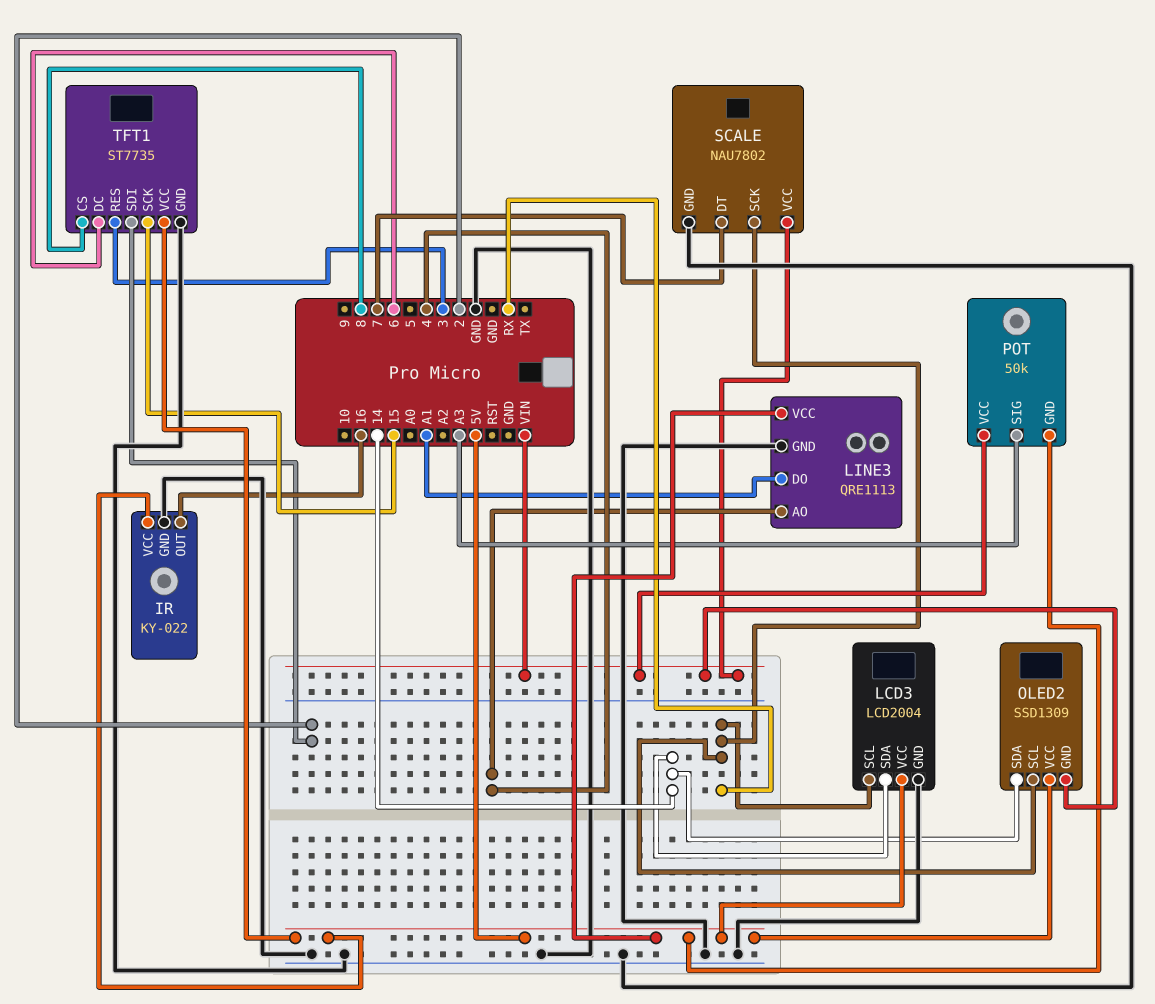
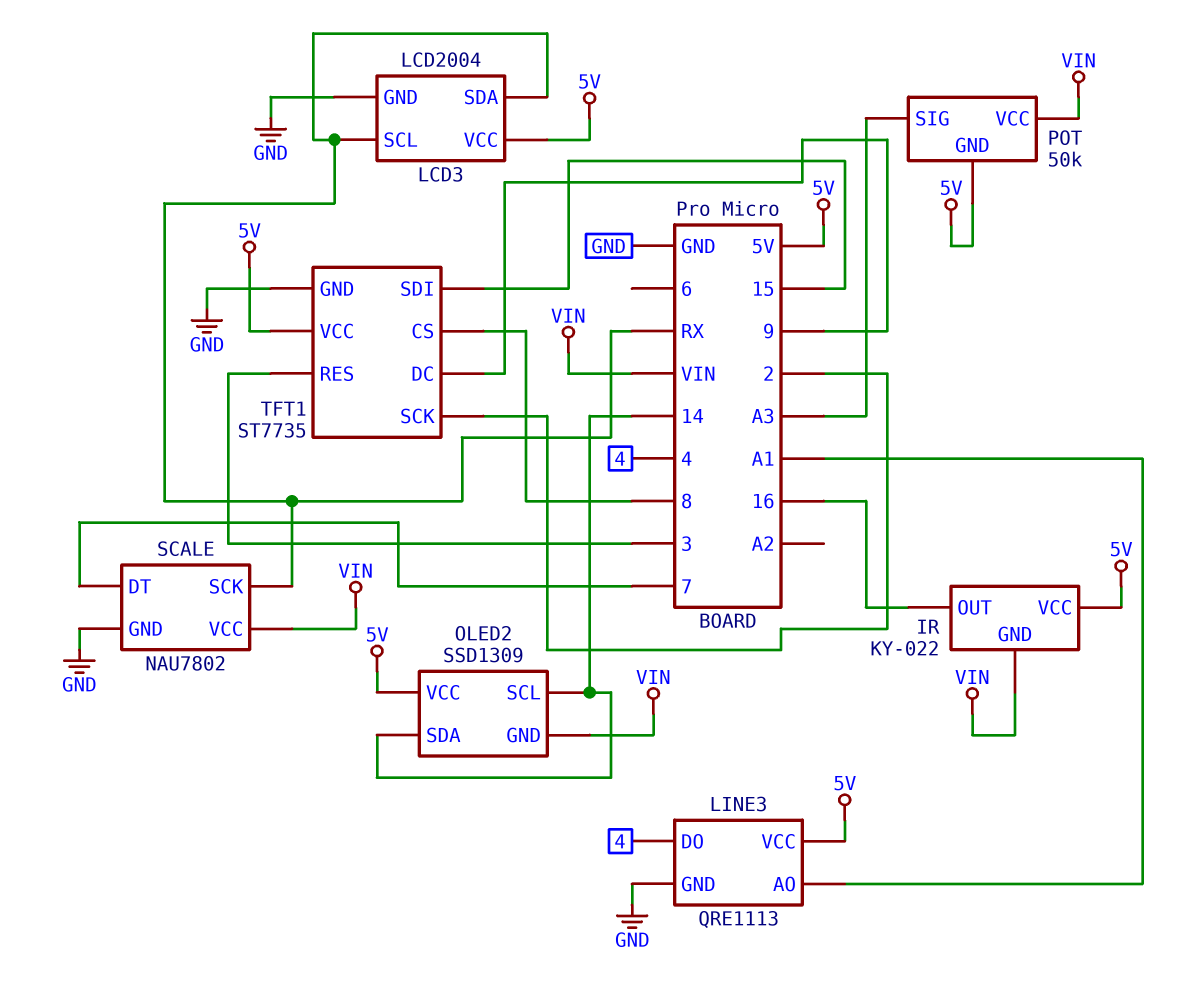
IR pin GND: GND -> VIN
LCD3 pin SDA: 14 -> RX
LINE3 pin AO: 4 -> A1
LINE3 pin DO: A1 -> 4
OLED2 pin SCL: RX -> 14
TFT1 pin DC: 6 -> 9
TFT1 pin SCK: 15 -> 2
TFT1 pin SDI: 2 -> 15

